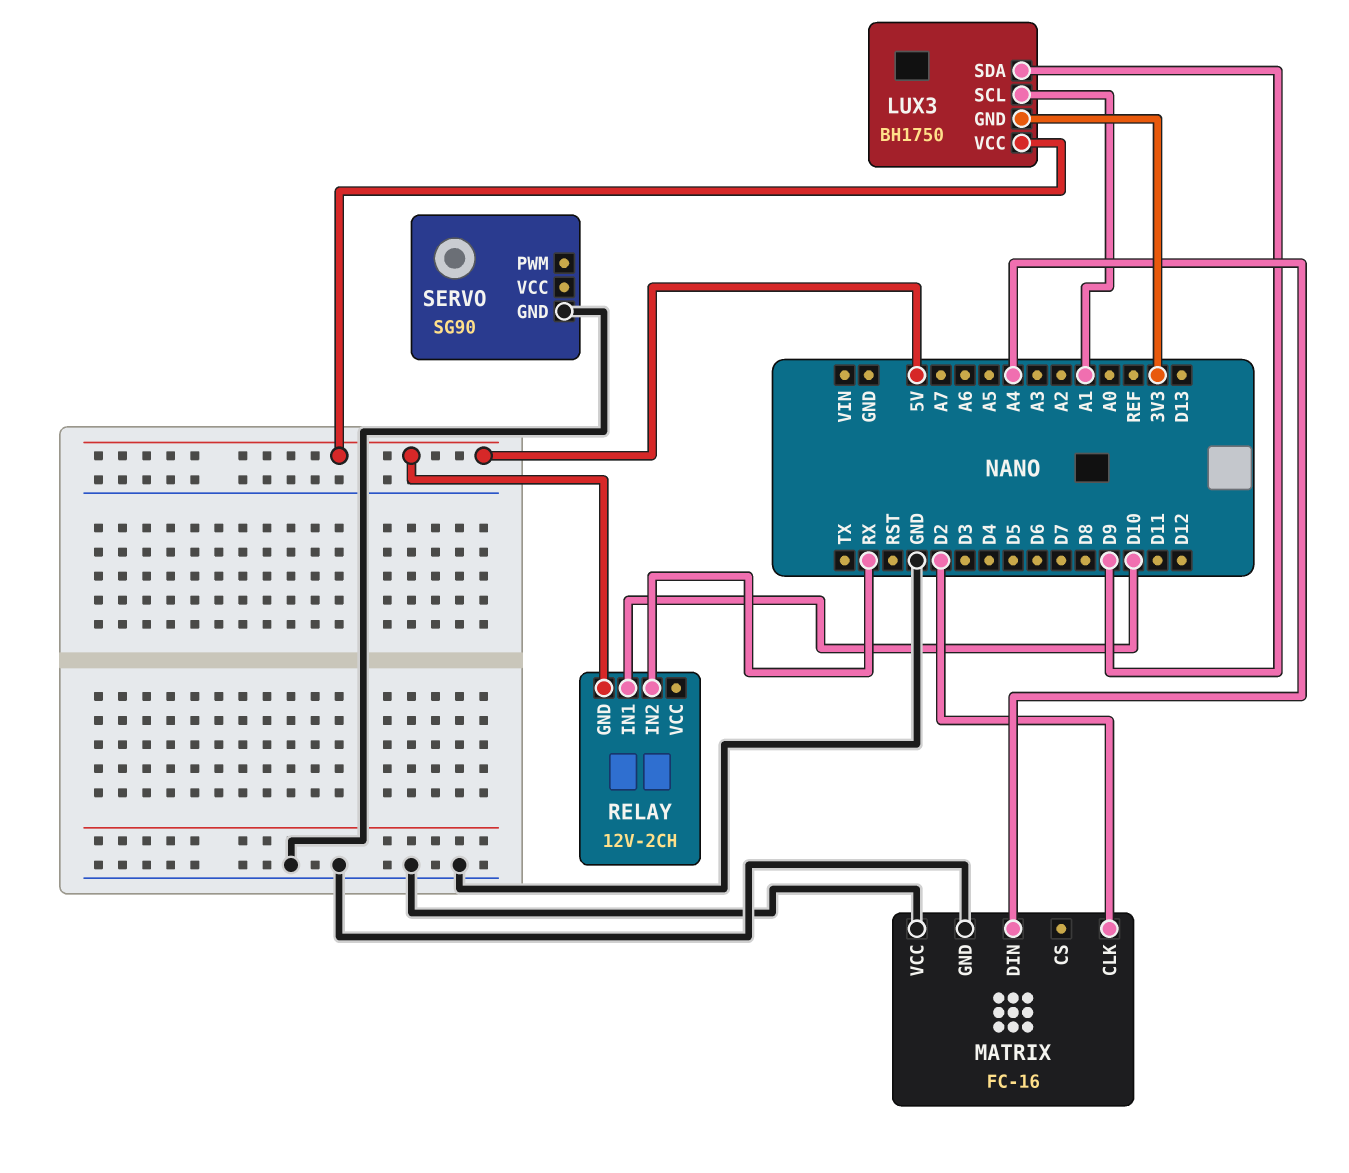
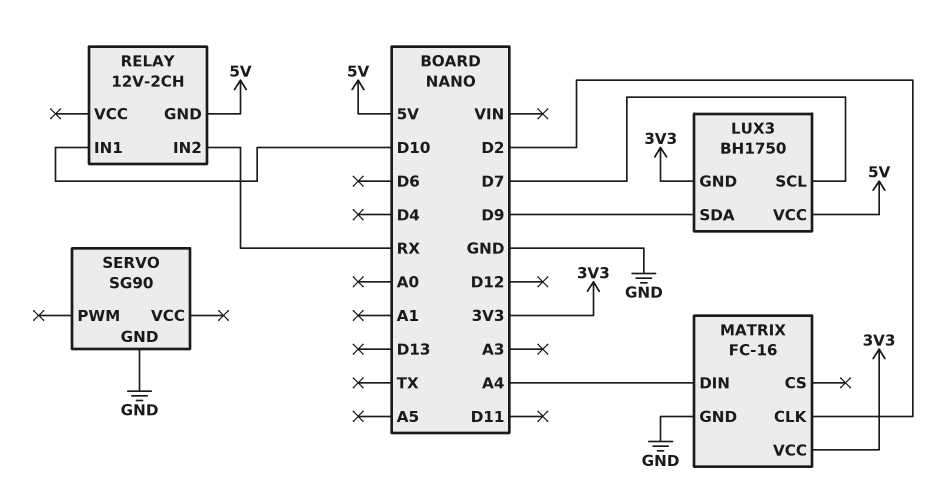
LUX3 pin SCL: A1 -> D7
MATRIX pin VCC: GND -> 3V3

